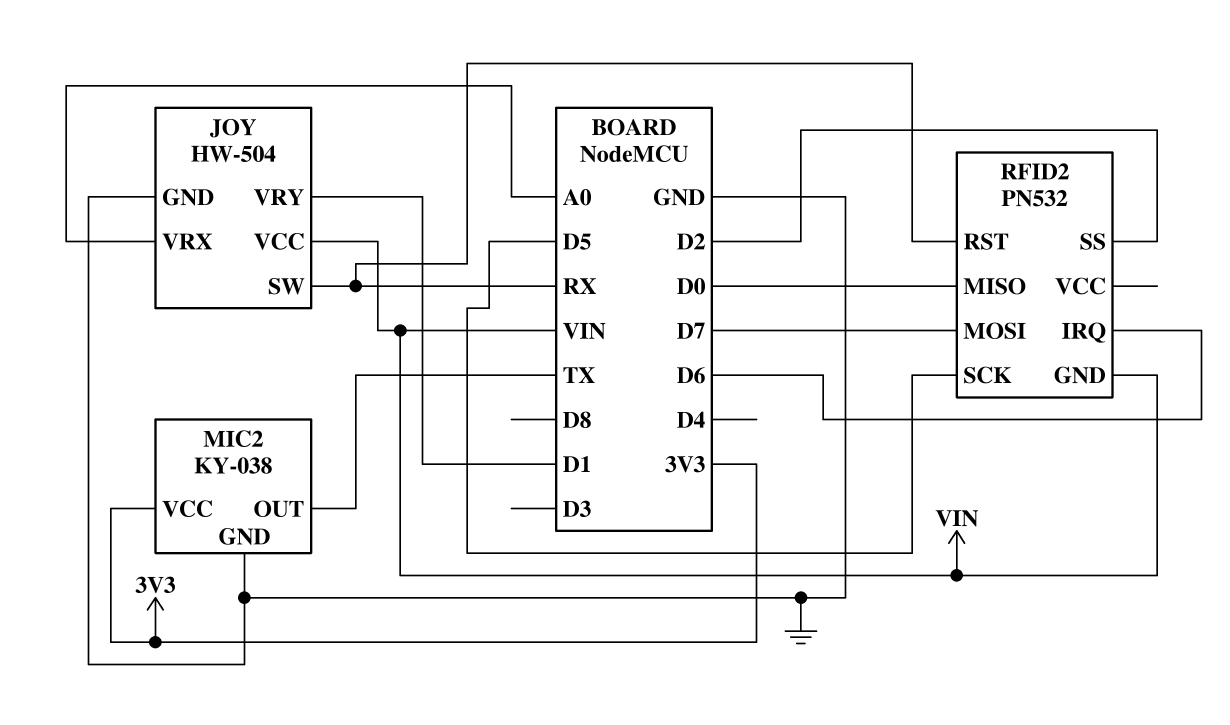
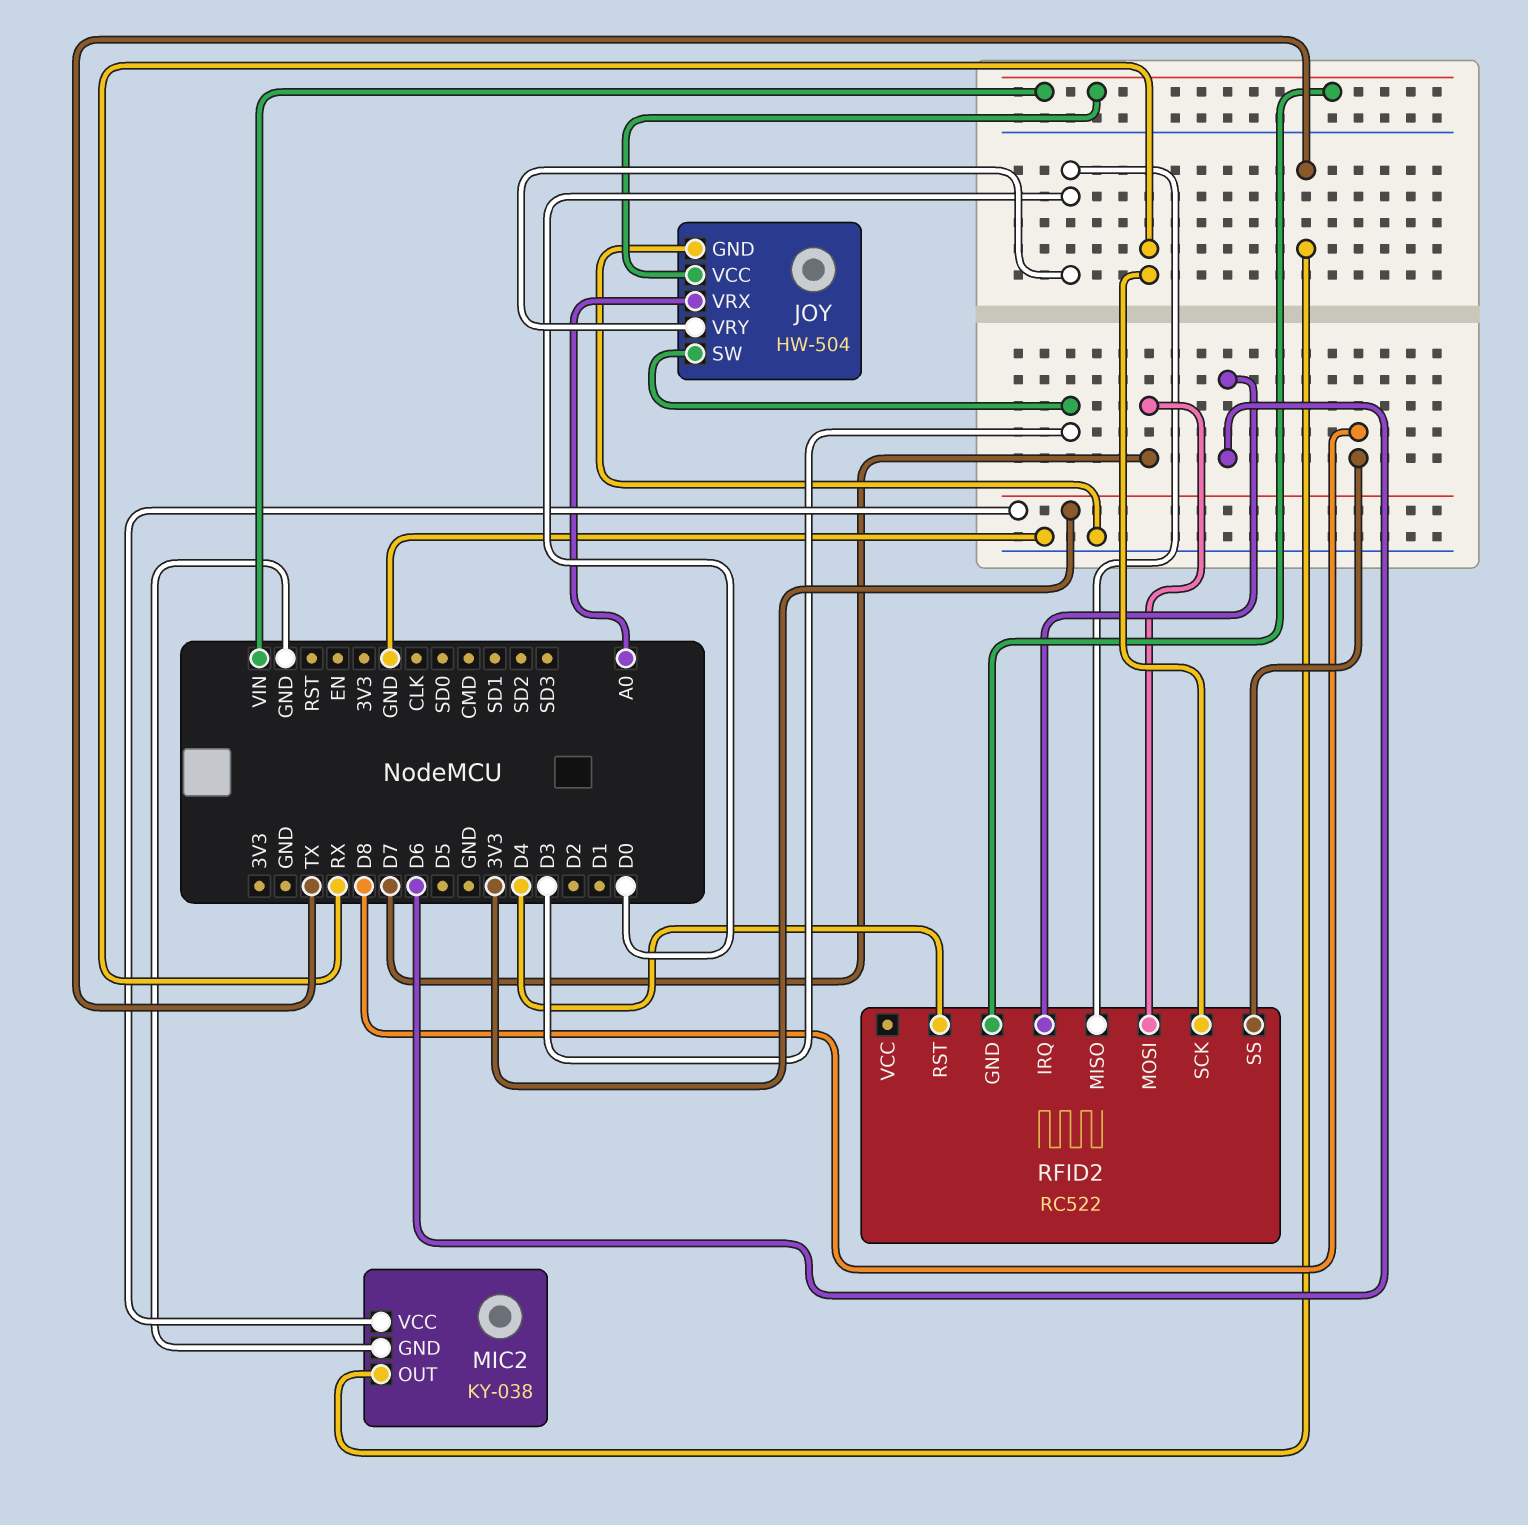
JOY pin SW: RX -> D3
JOY pin VRY: D1 -> D0
RFID2: PN532 -> RC522
RFID2 pin RST: RX -> D4
RFID2 pin SCK: D5 -> RX
RFID2 pin SS: D2 -> D8

